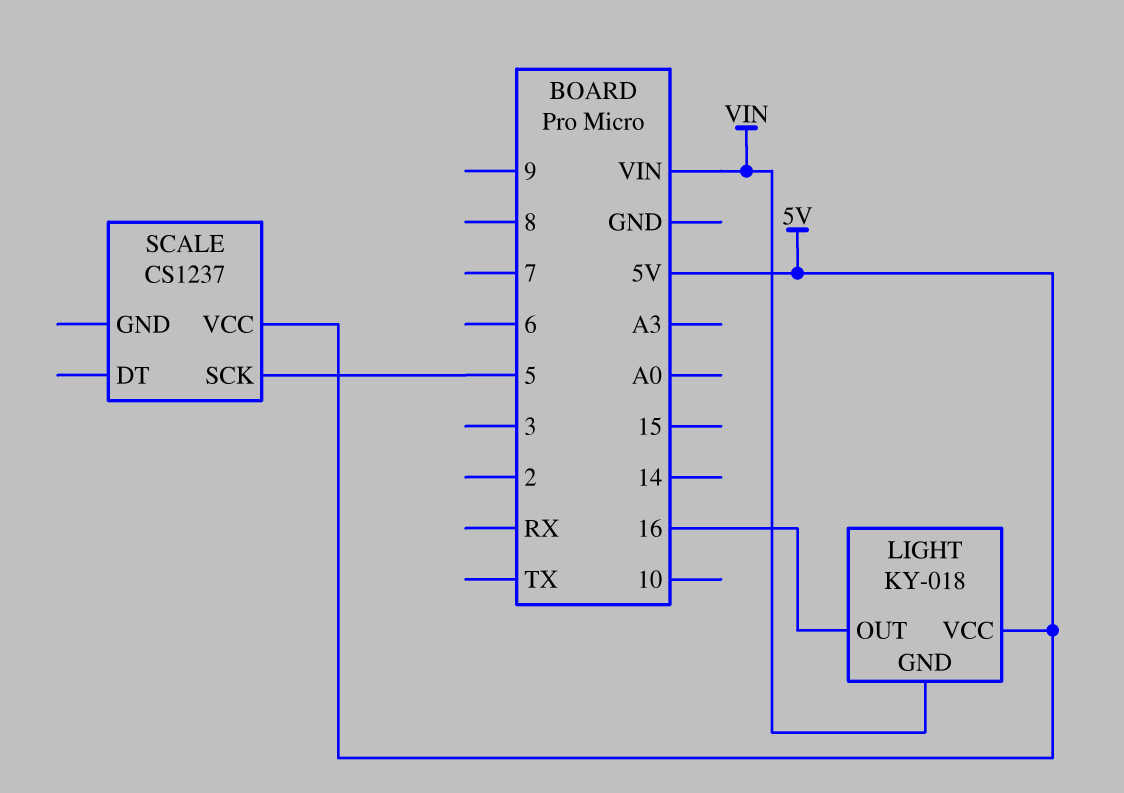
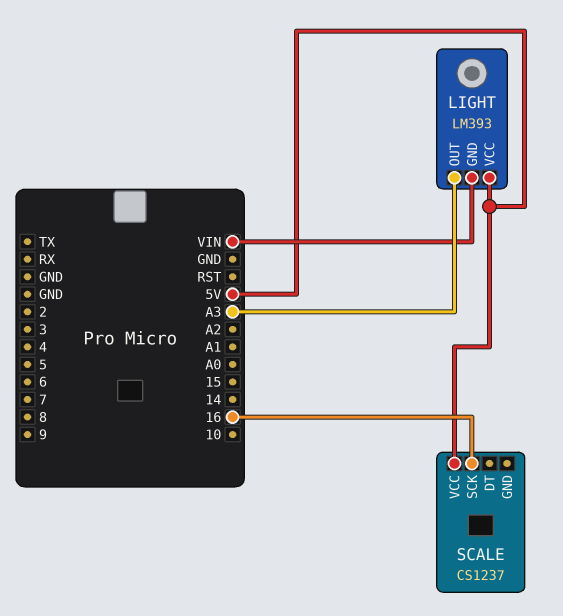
LIGHT: KY-018 -> LM393
LIGHT pin OUT: 16 -> A3
SCALE pin SCK: 5 -> 16

